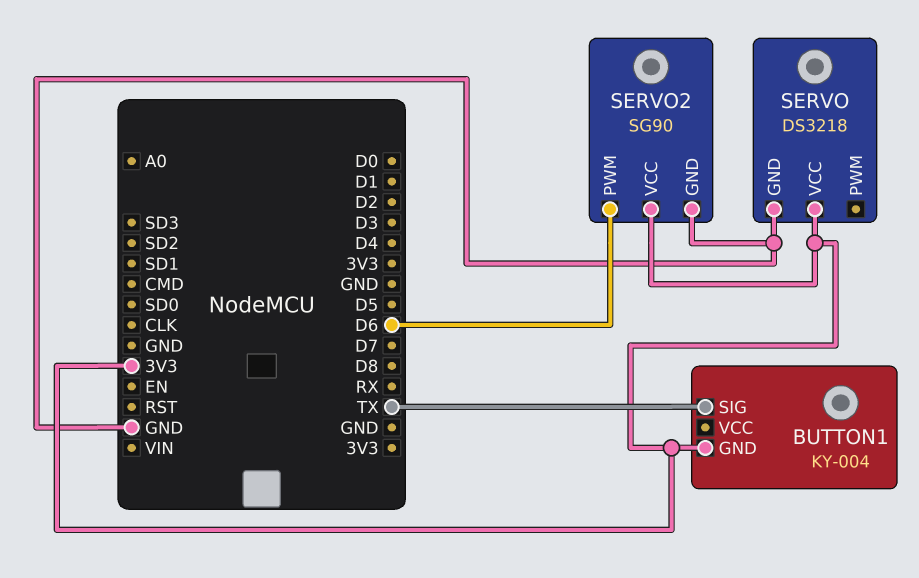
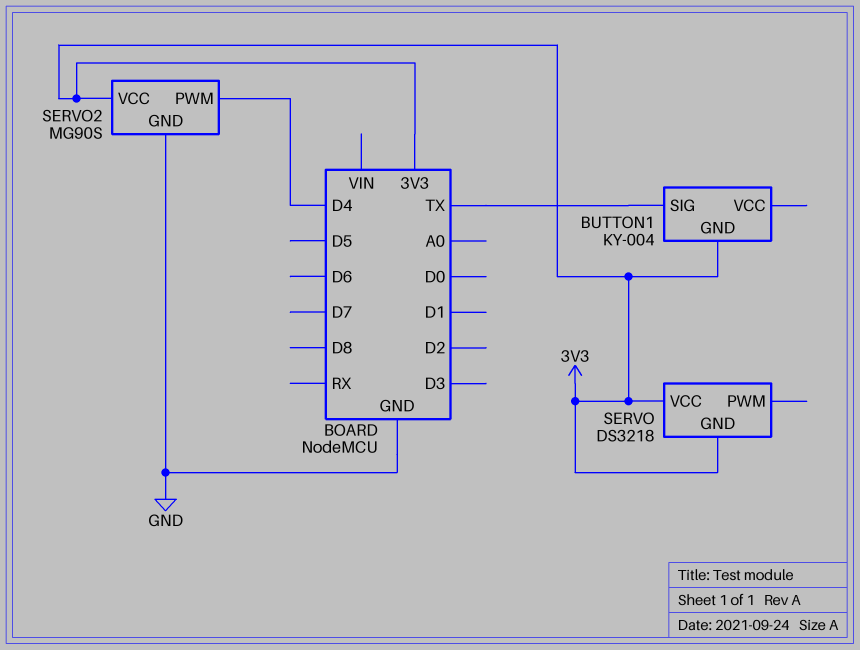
SERVO pin GND: GND -> 3V3
SERVO2: SG90 -> MG90S
SERVO2 pin PWM: D6 -> D4

